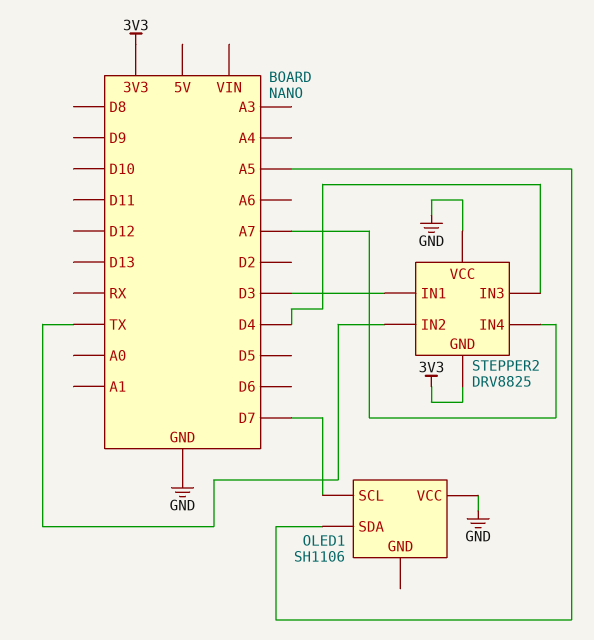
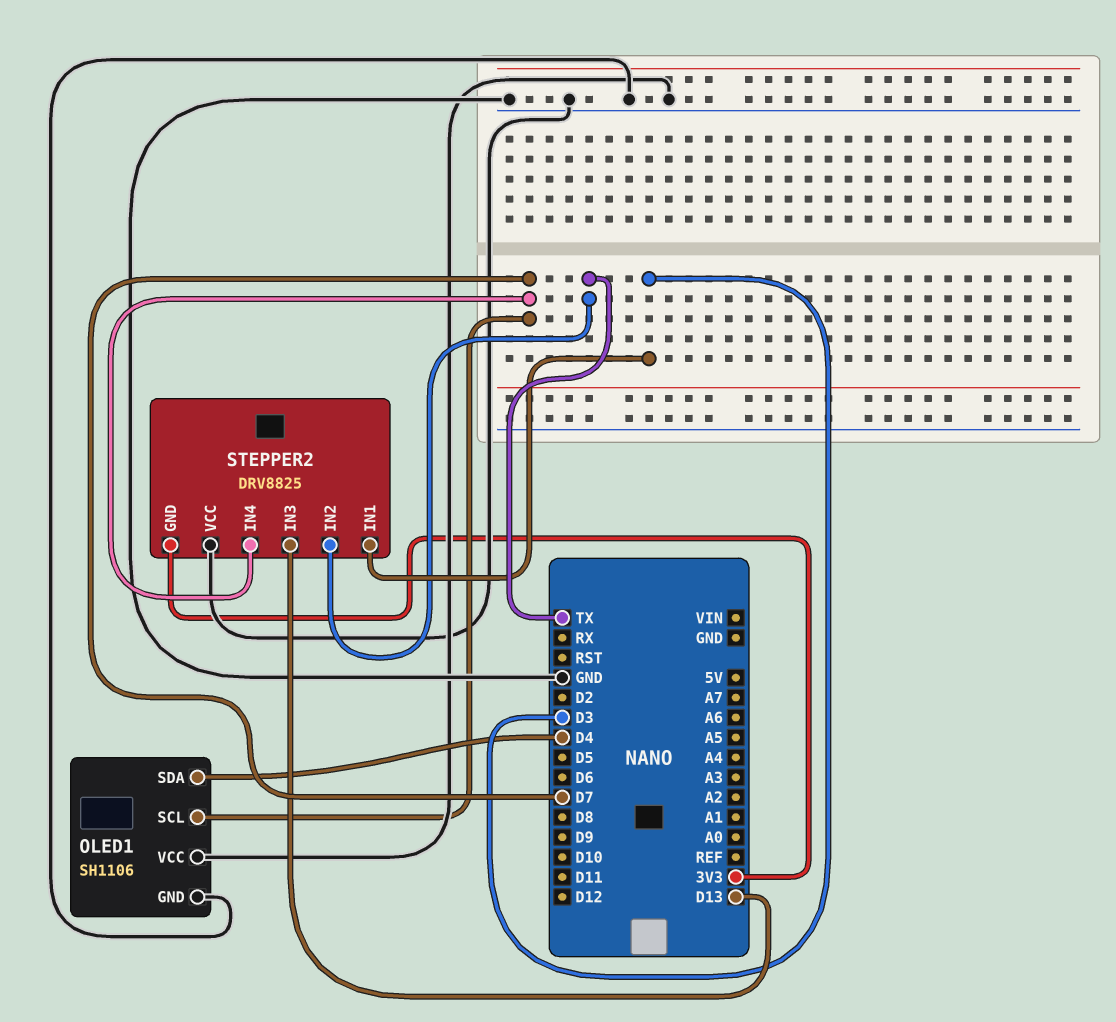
OLED1 pin GND: none -> GND
OLED1 pin SDA: A5 -> D4
STEPPER2 pin IN3: D4 -> D13
STEPPER2 pin IN4: A7 -> D7

